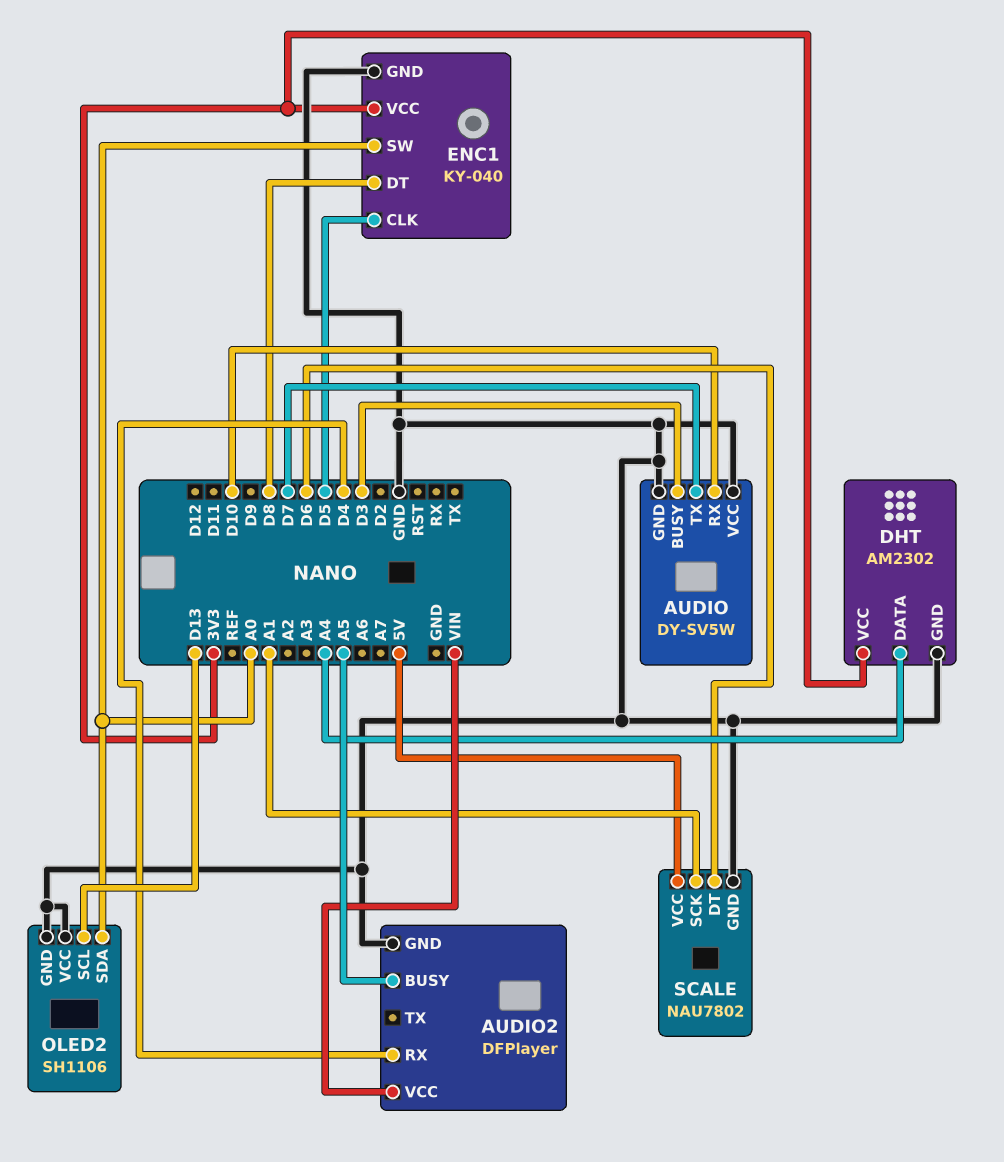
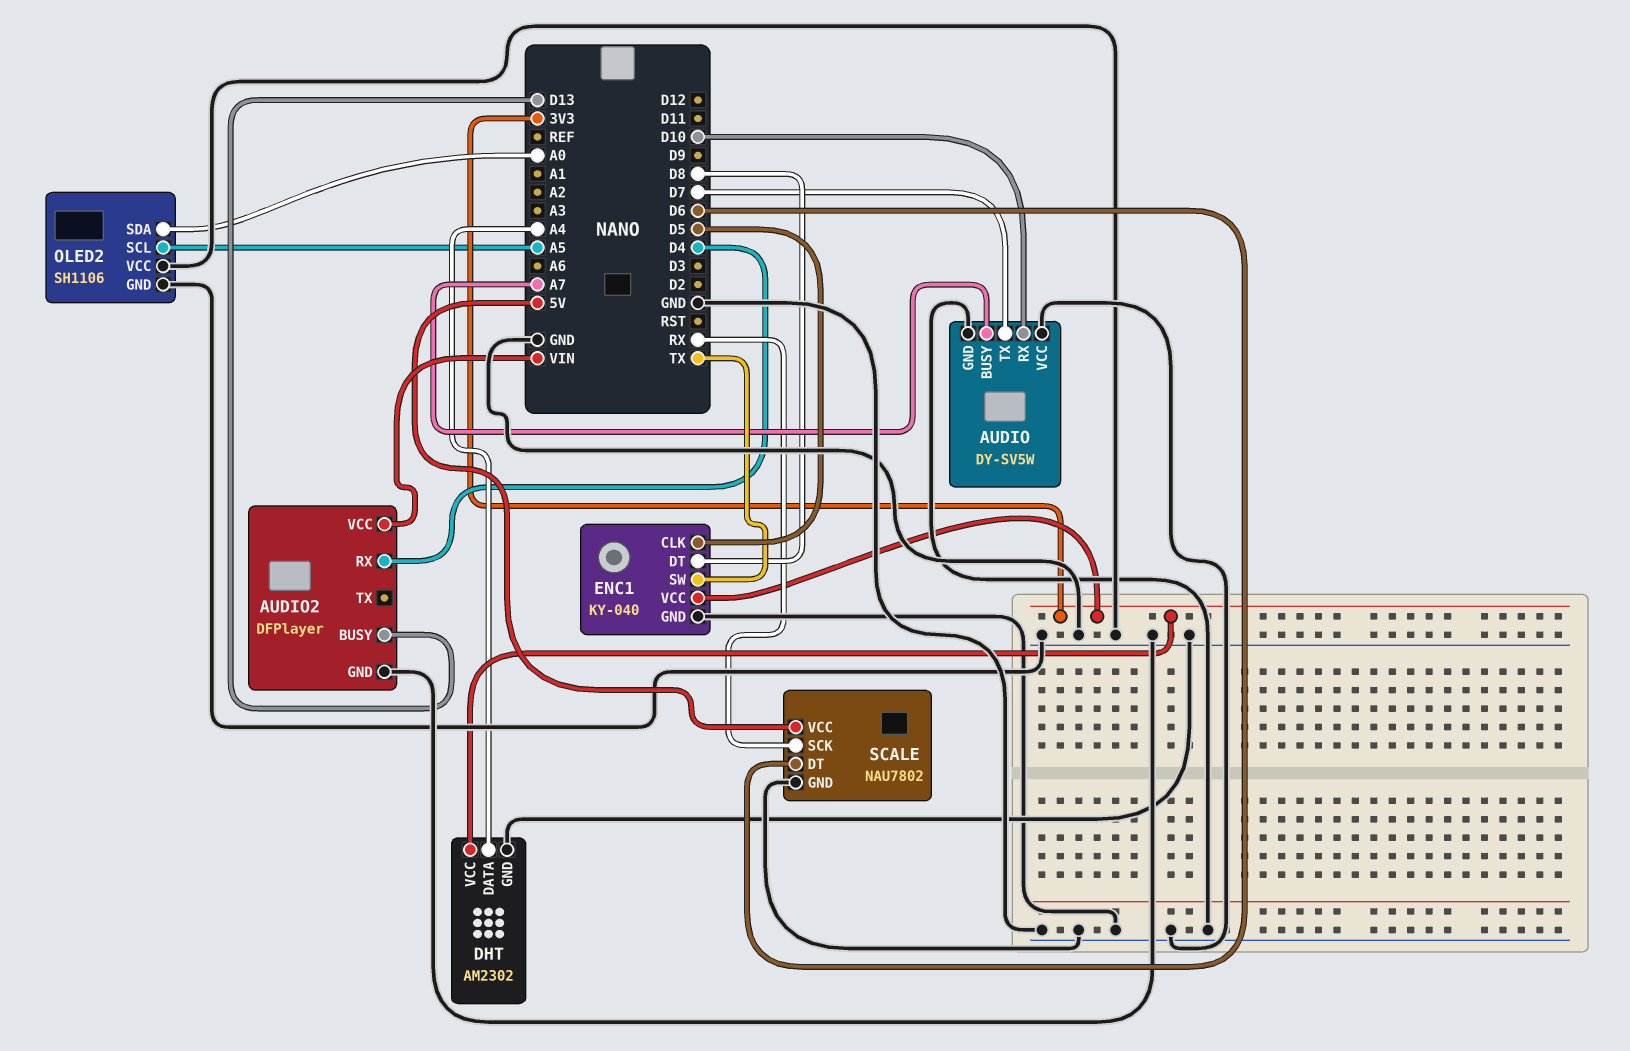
AUDIO pin BUSY: D3 -> A7
AUDIO2 pin BUSY: A5 -> D13
ENC1 pin SW: A0 -> TX
OLED2 pin SCL: D13 -> A5
SCALE pin SCK: A1 -> RX

